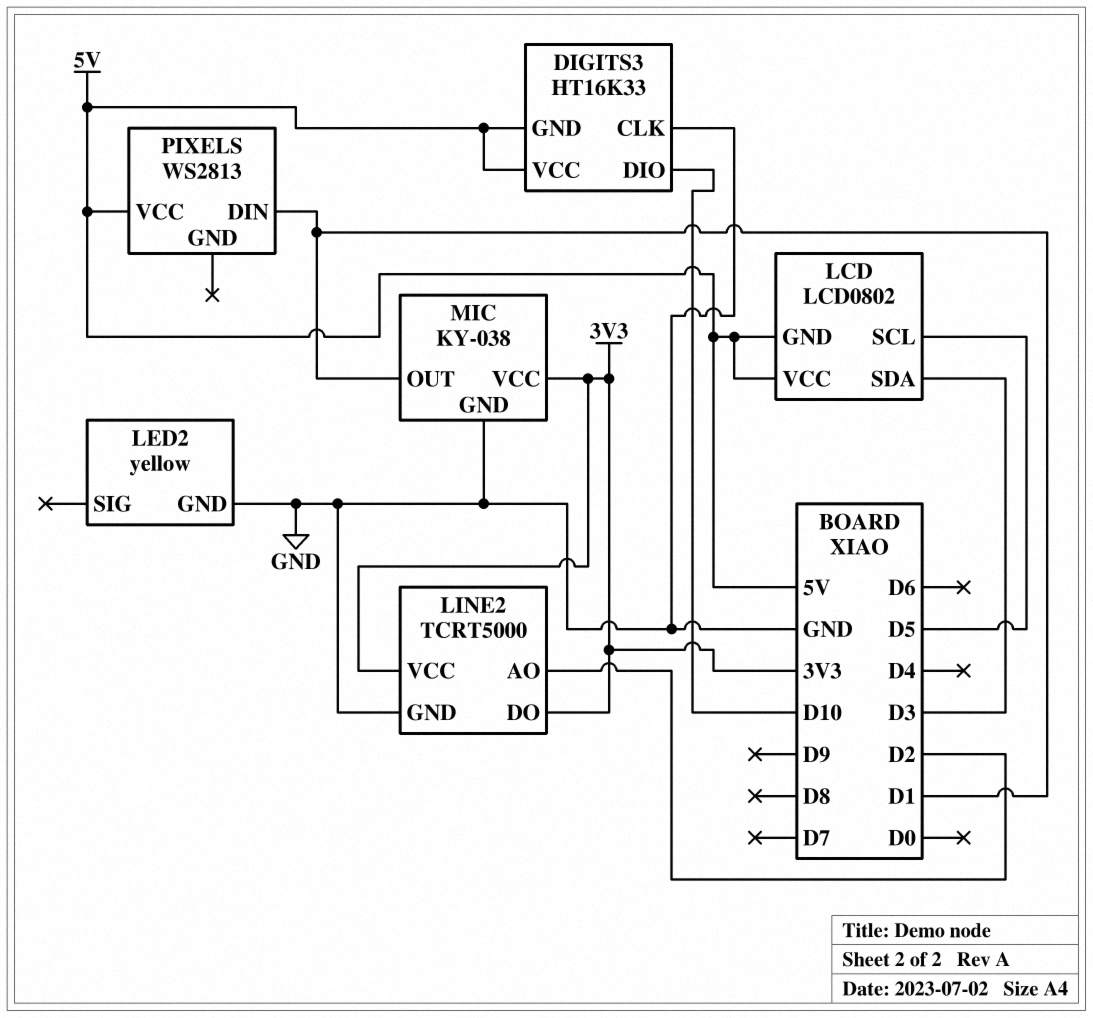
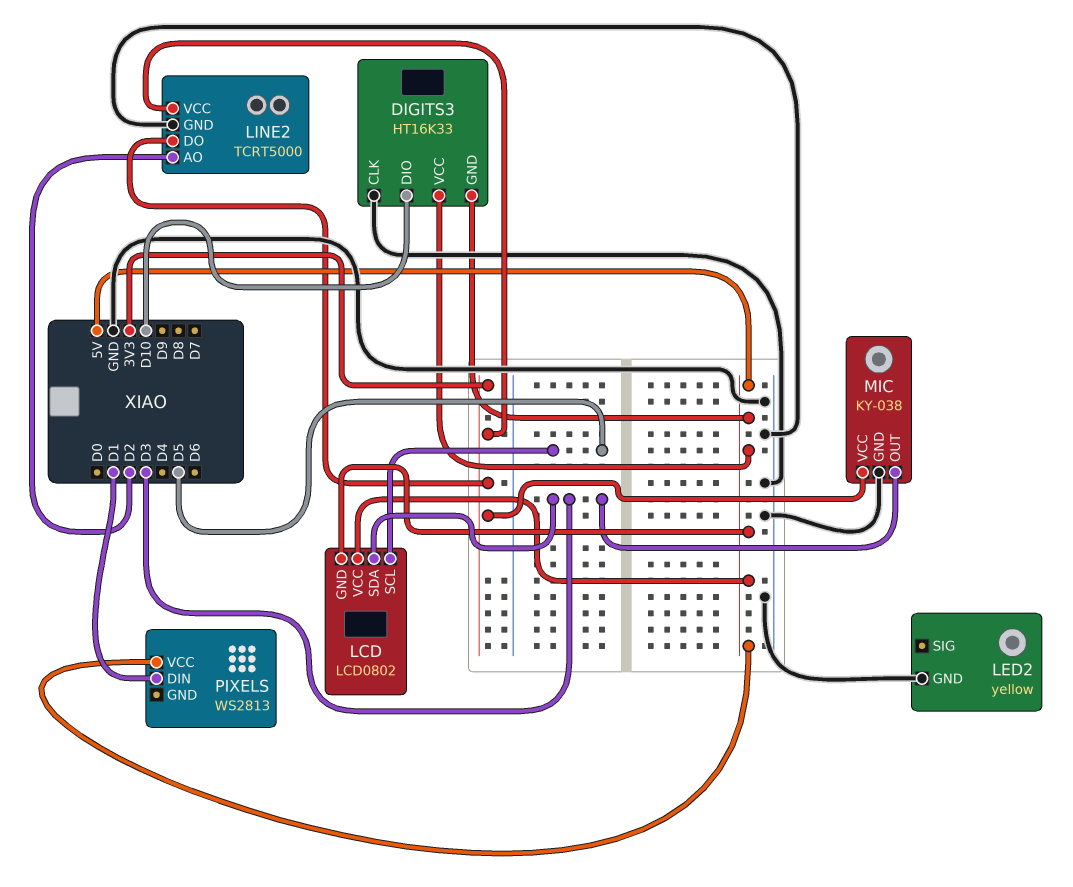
MIC pin OUT: D1 -> D3

